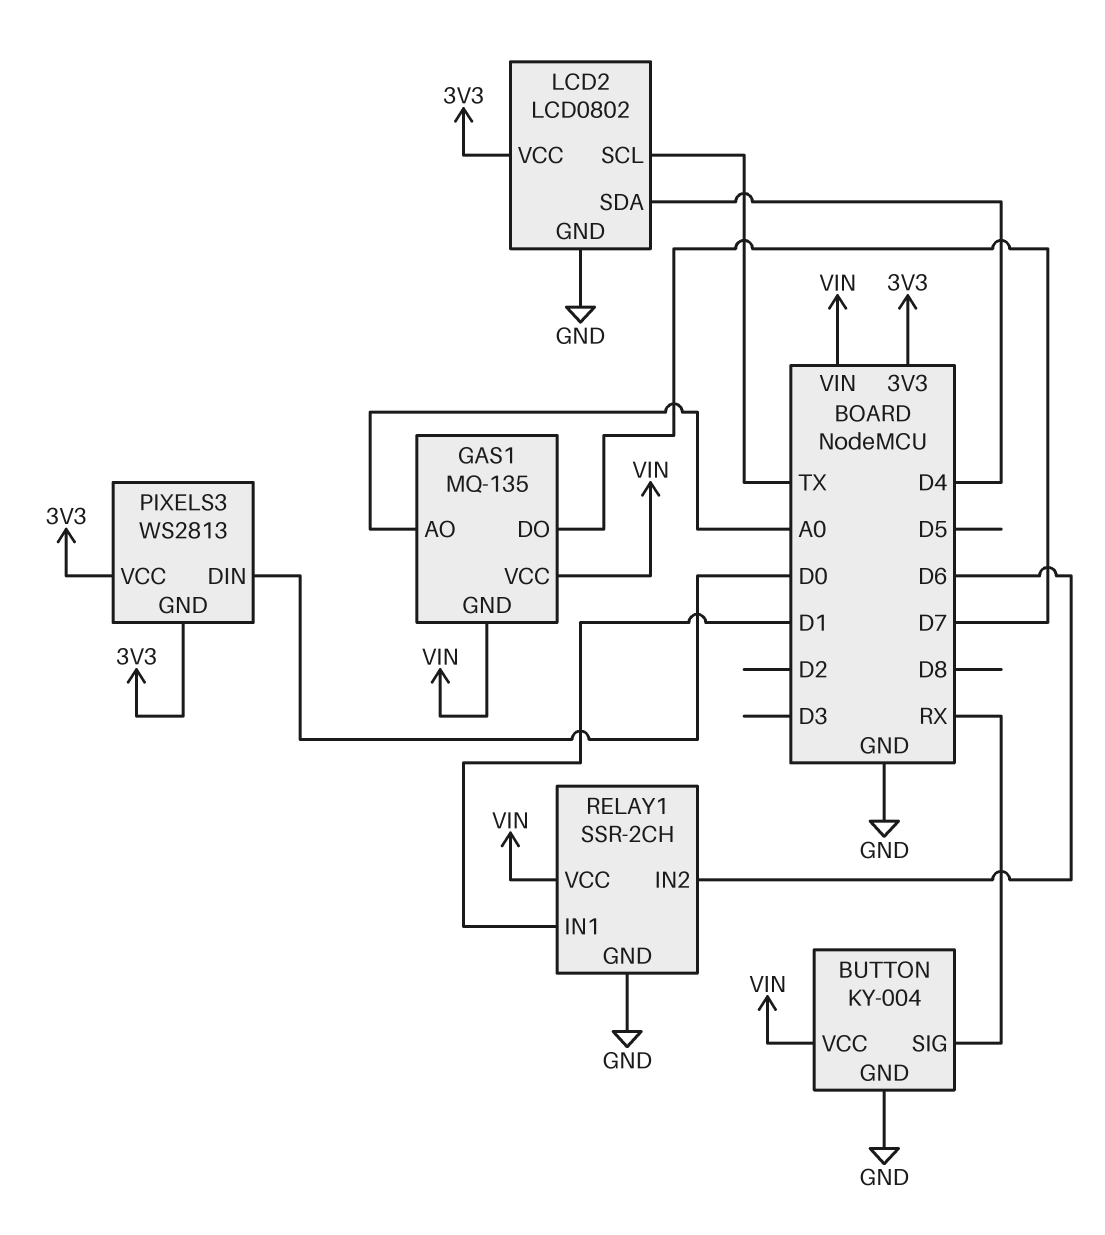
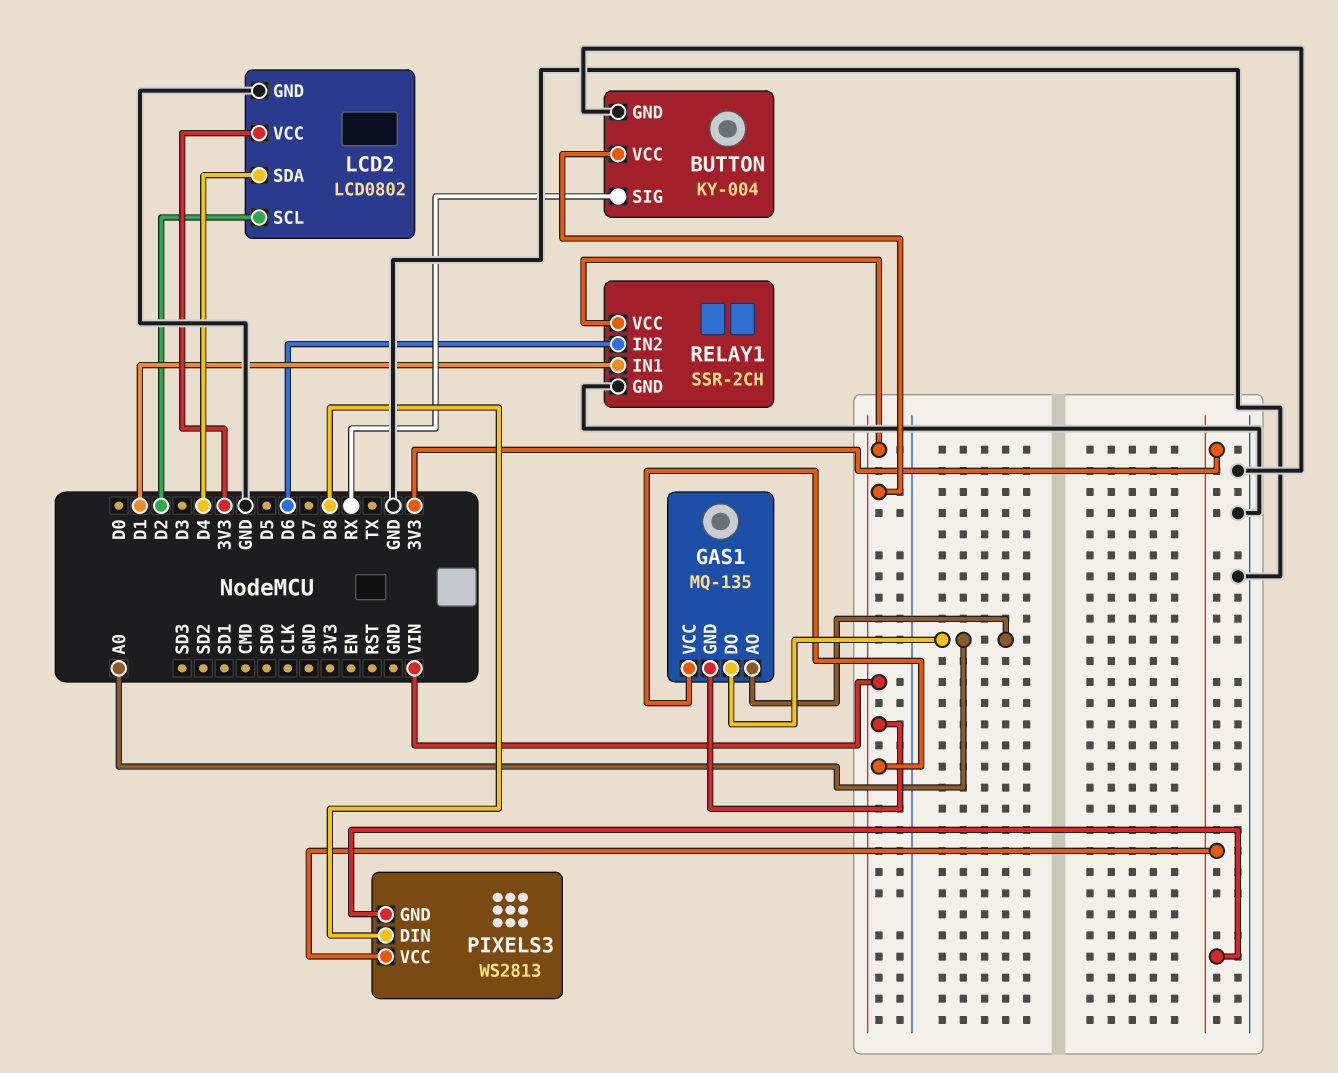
GAS1 pin DO: D7 -> A0
LCD2 pin SCL: TX -> D2
PIXELS3 pin DIN: D0 -> D8

